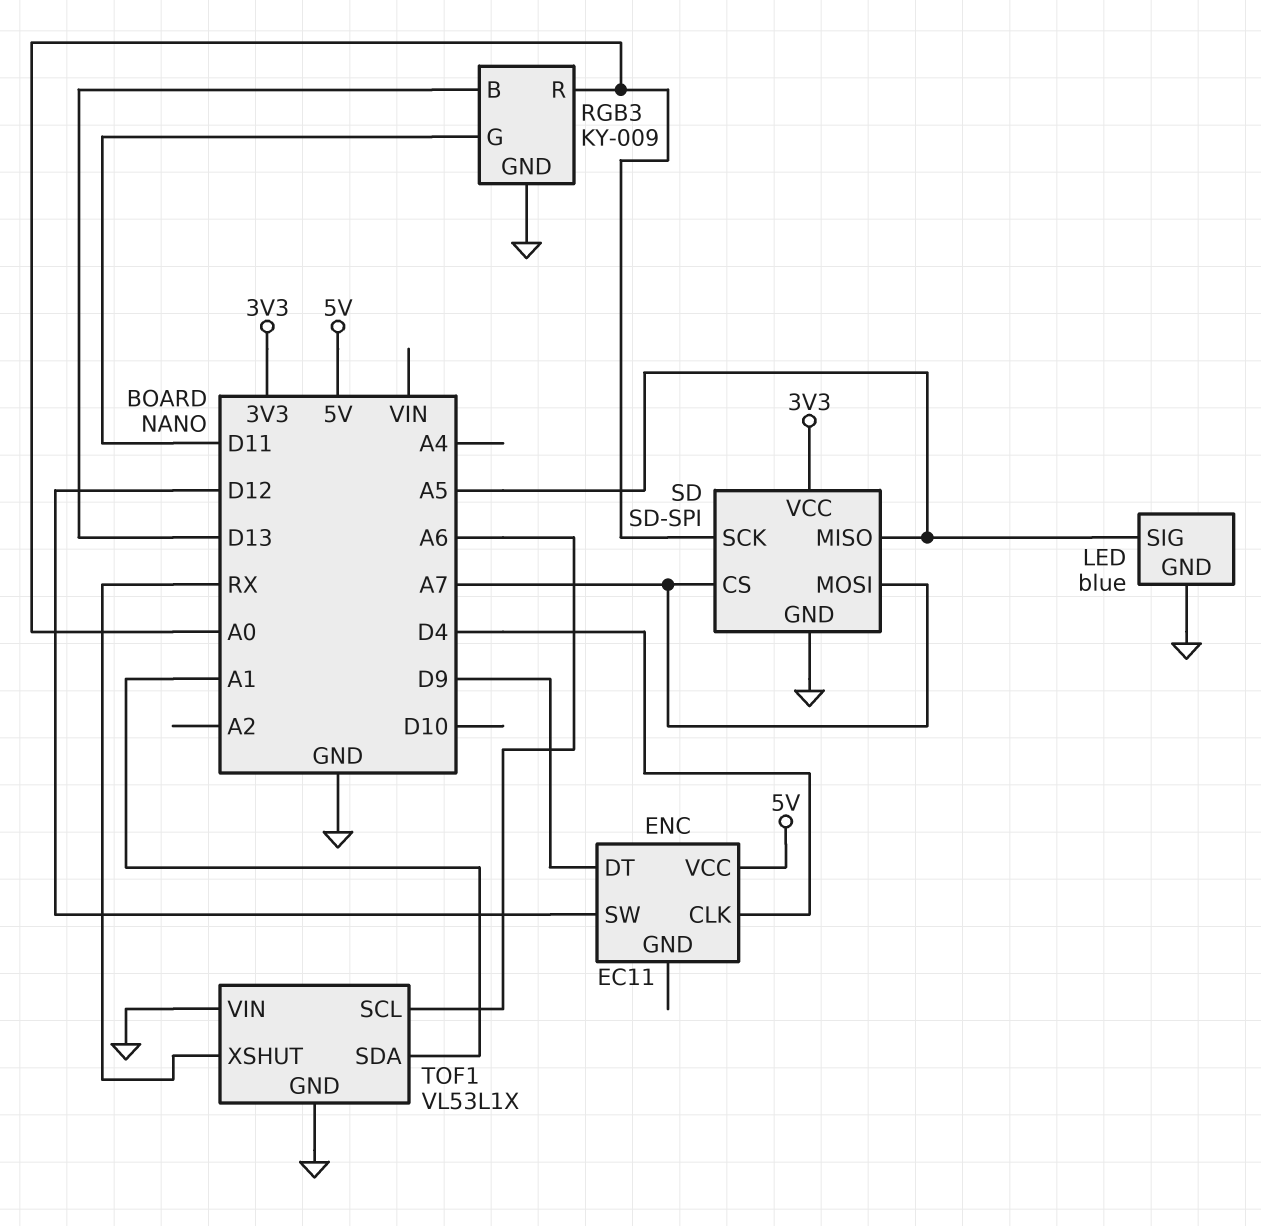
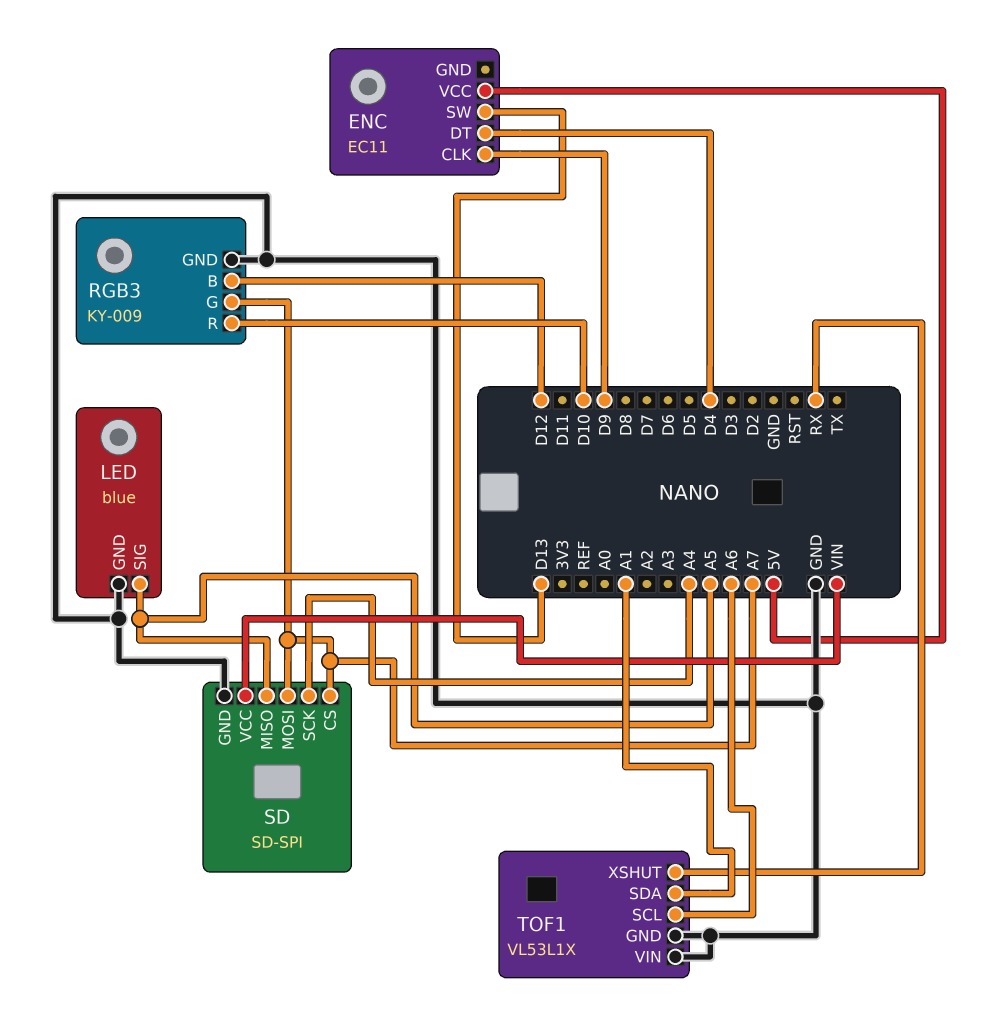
ENC pin CLK: D4 -> D9
ENC pin DT: D9 -> D4
ENC pin SW: D12 -> D13
RGB3 pin B: D13 -> D12
RGB3 pin G: D11 -> A7
RGB3 pin R: A0 -> D10
SD pin SCK: A0 -> A4
SD pin VCC: 3V3 -> VIN

